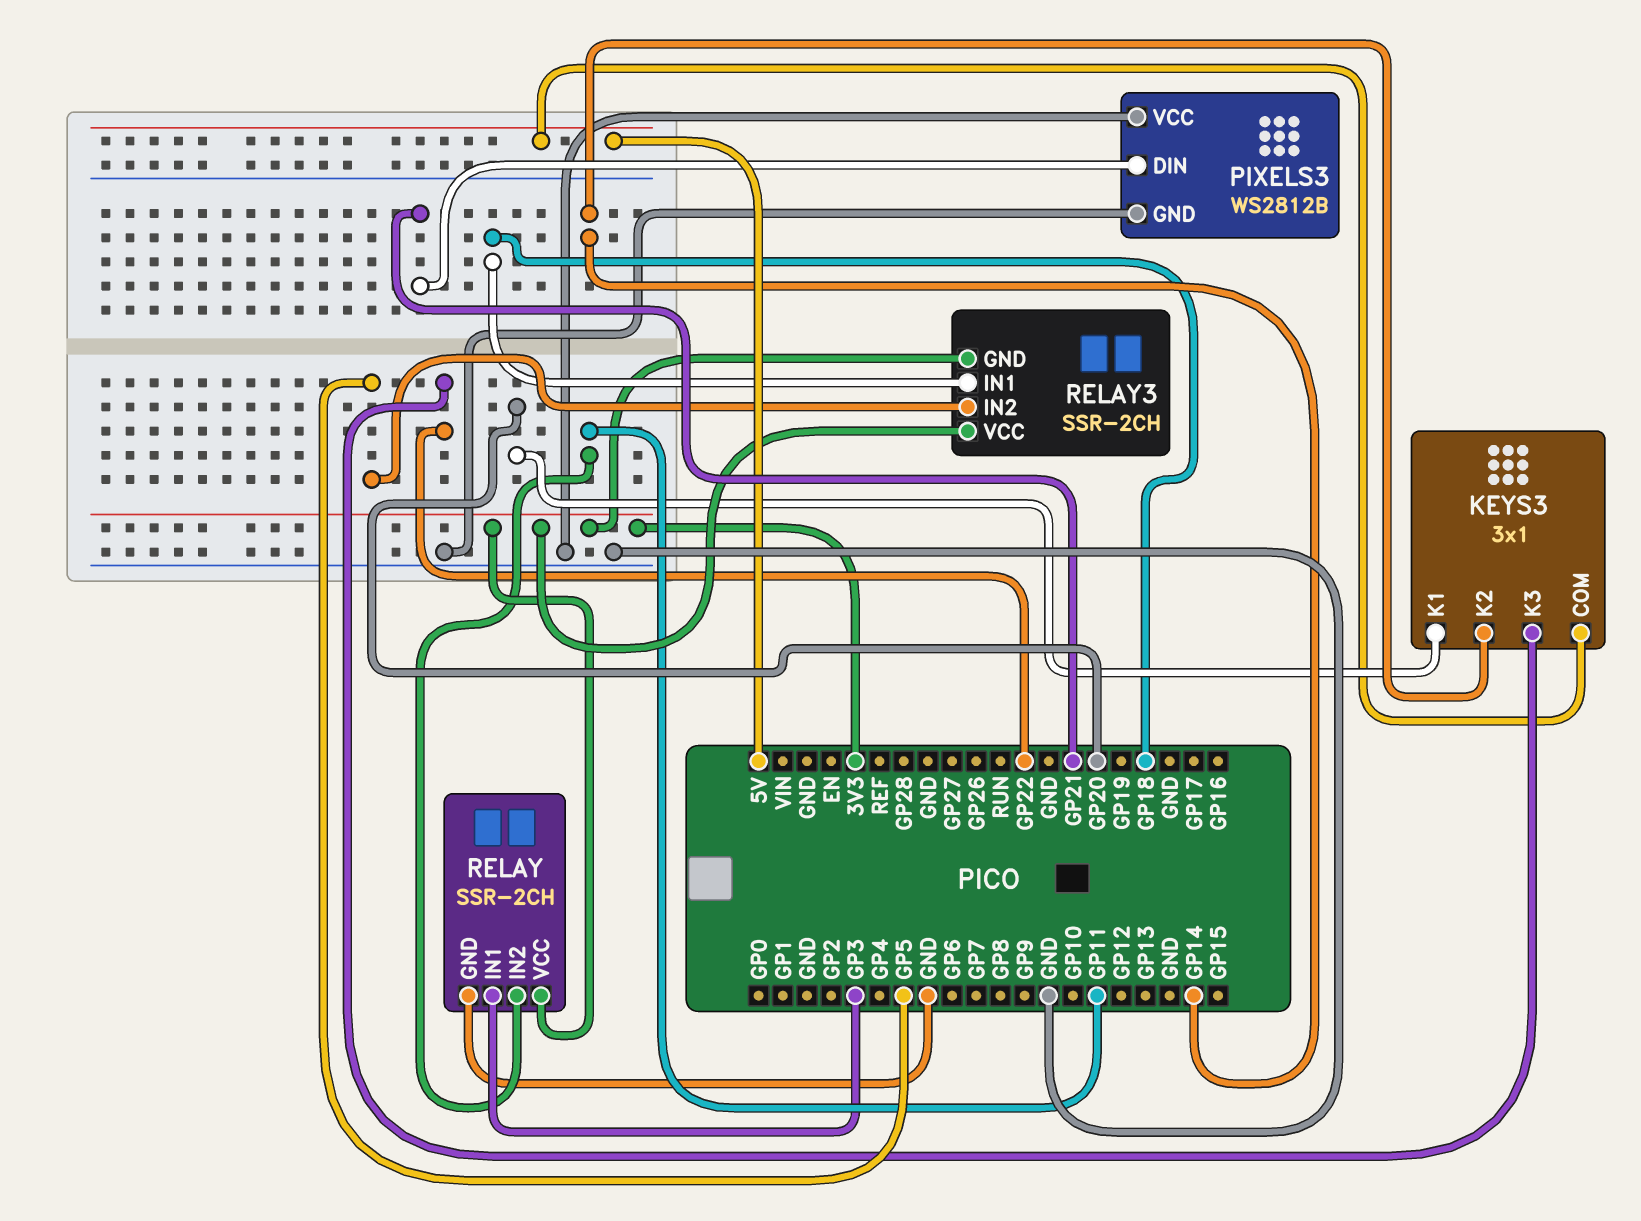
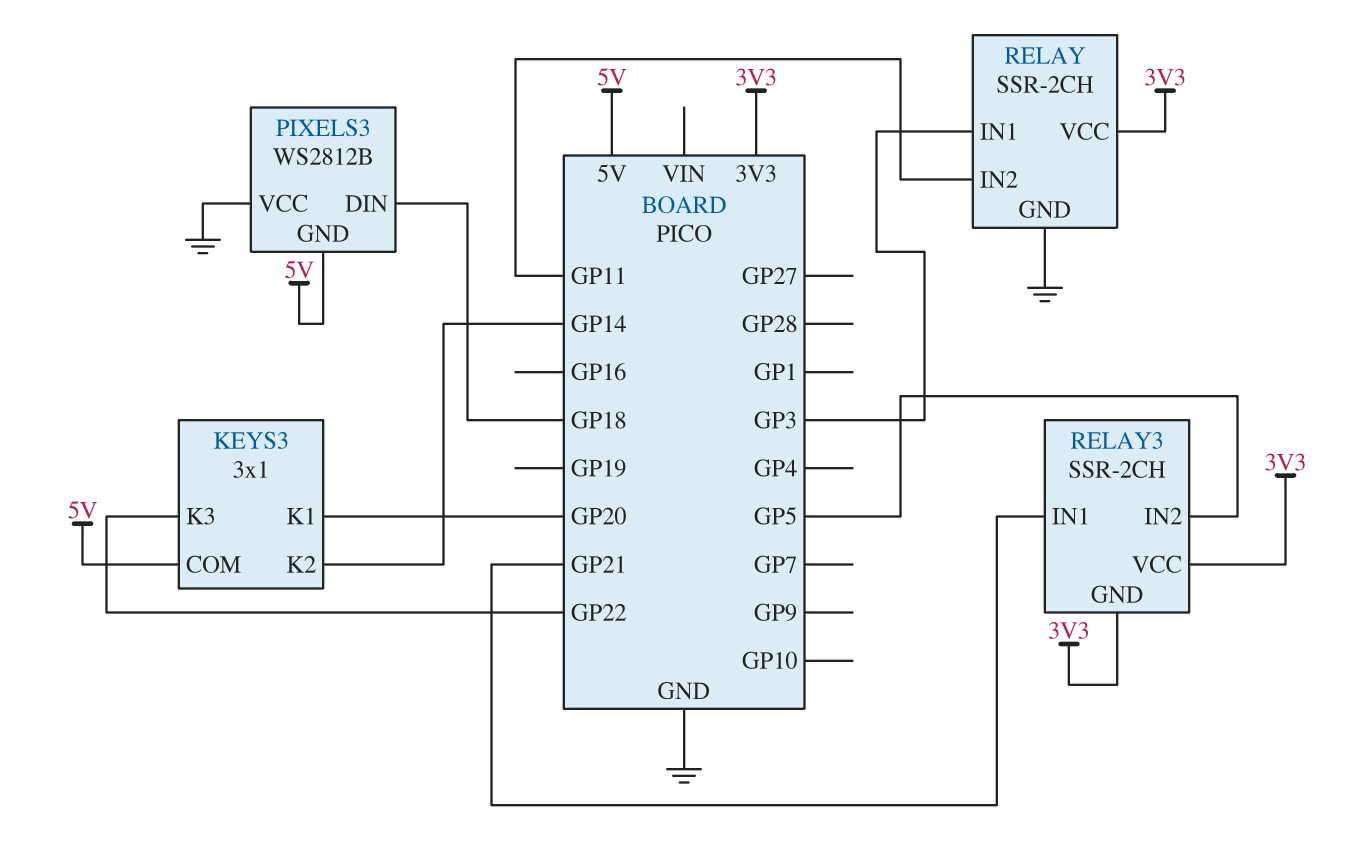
PIXELS3 pin DIN: GP21 -> GP18
PIXELS3 pin GND: GND -> 5V
RELAY3 pin IN1: GP18 -> GP21

